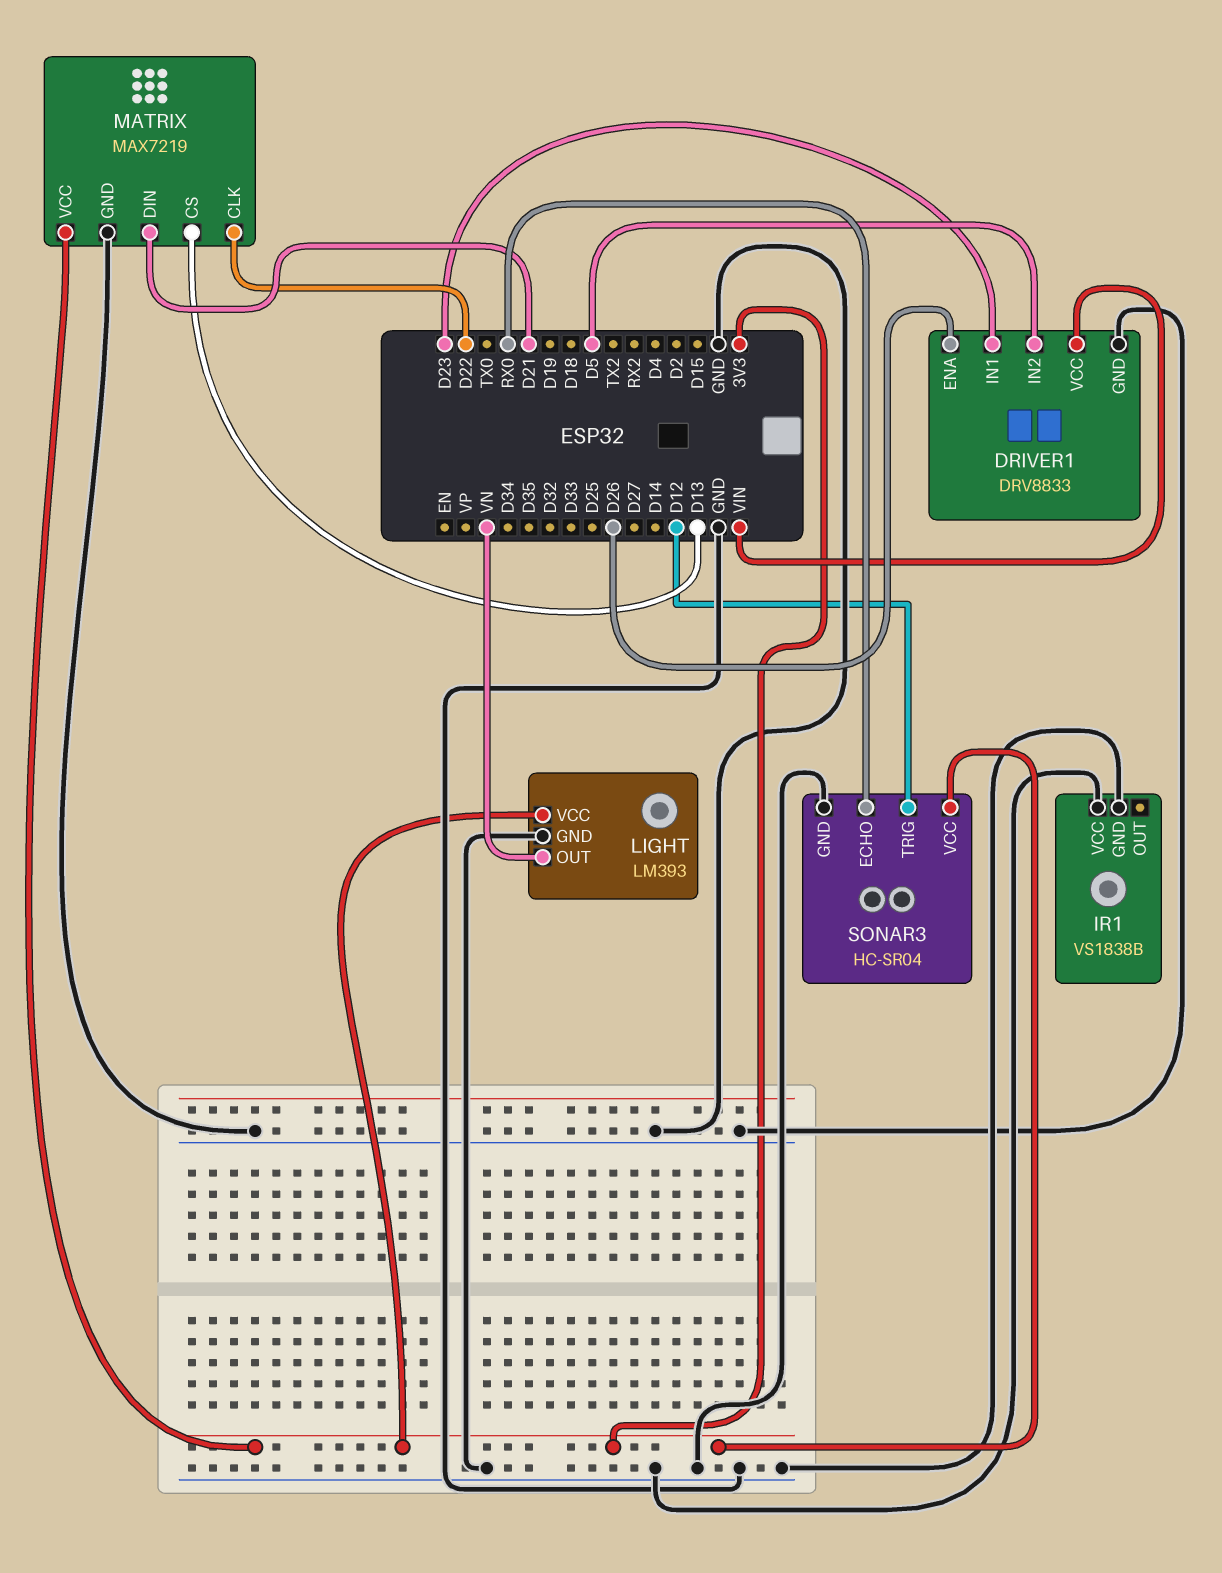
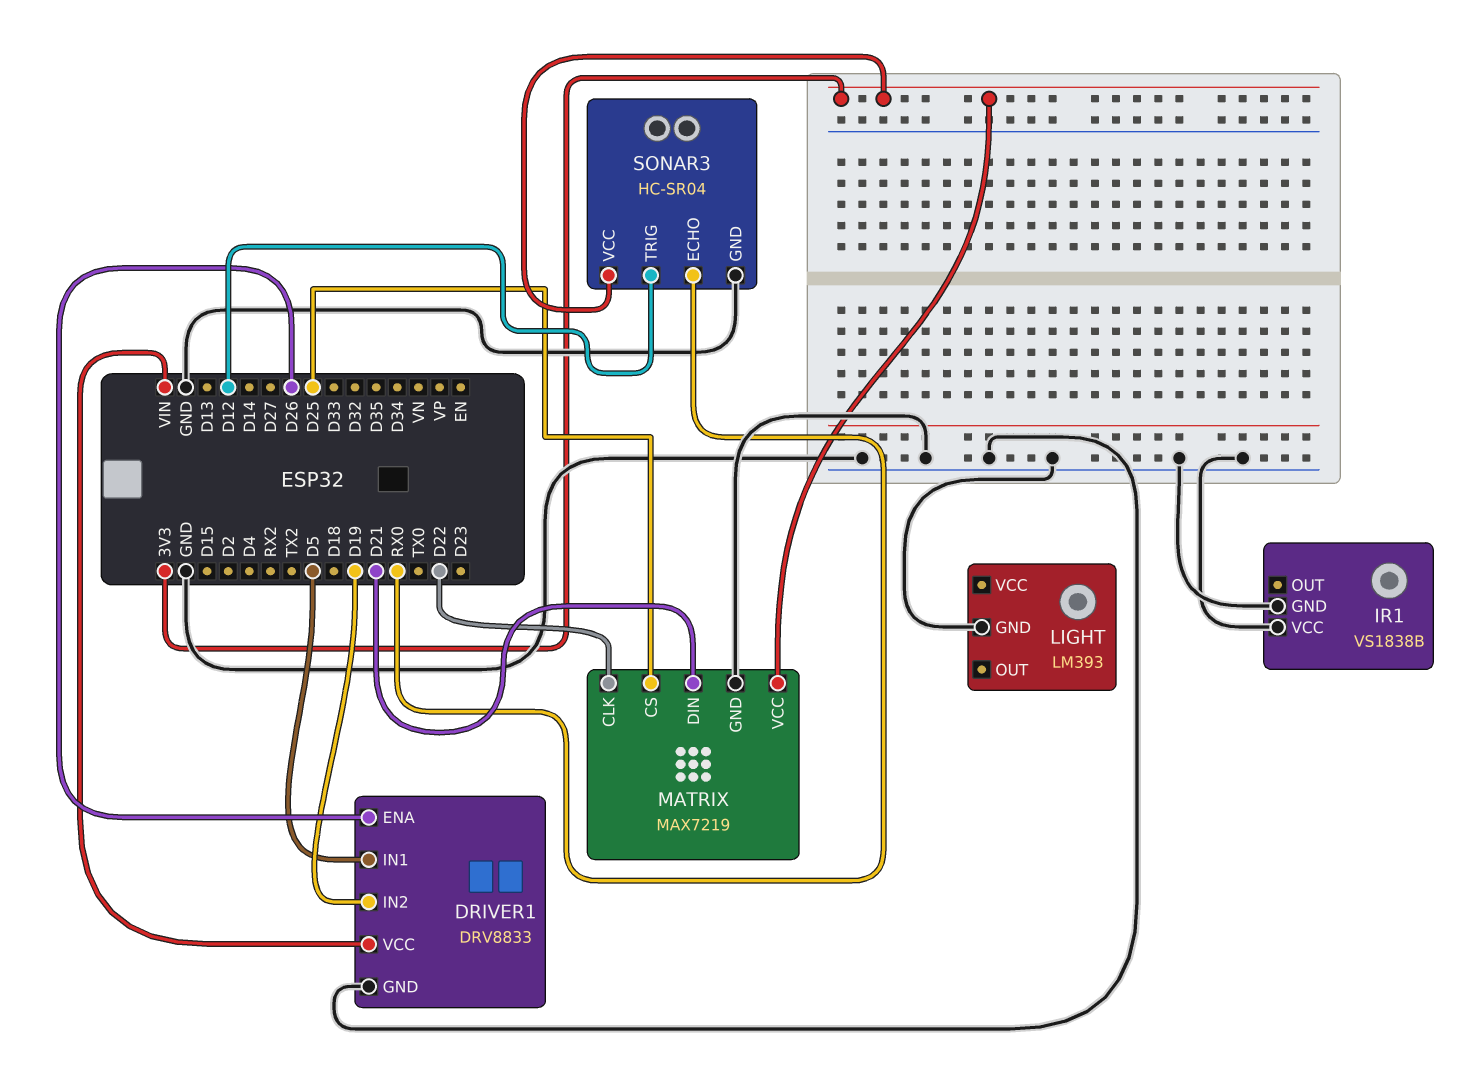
DRIVER1 pin IN1: D23 -> D5
DRIVER1 pin IN2: D5 -> D19
LIGHT pin OUT: VN -> none
LIGHT pin VCC: 3V3 -> none
MATRIX pin CS: D13 -> D25

